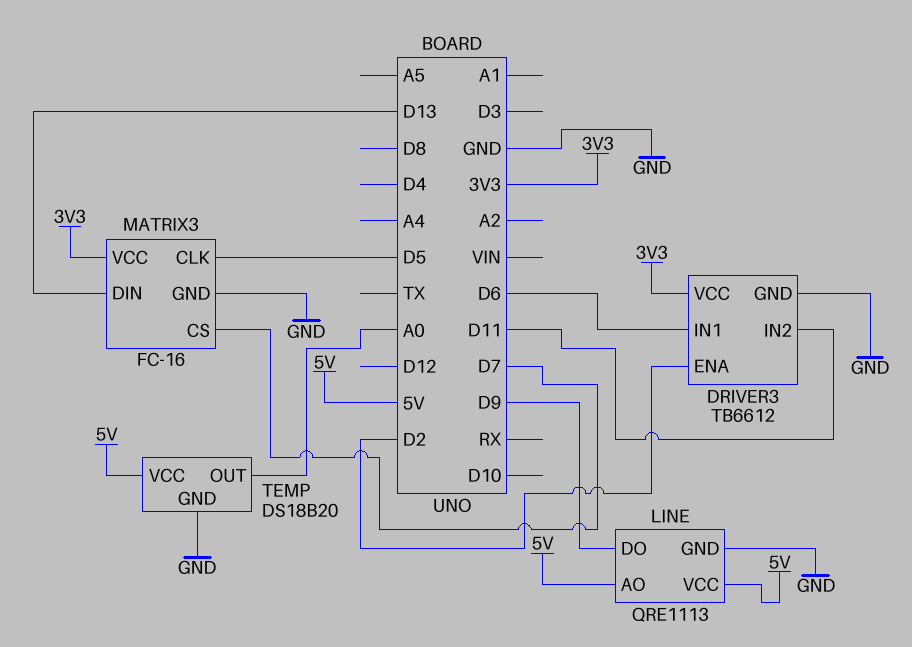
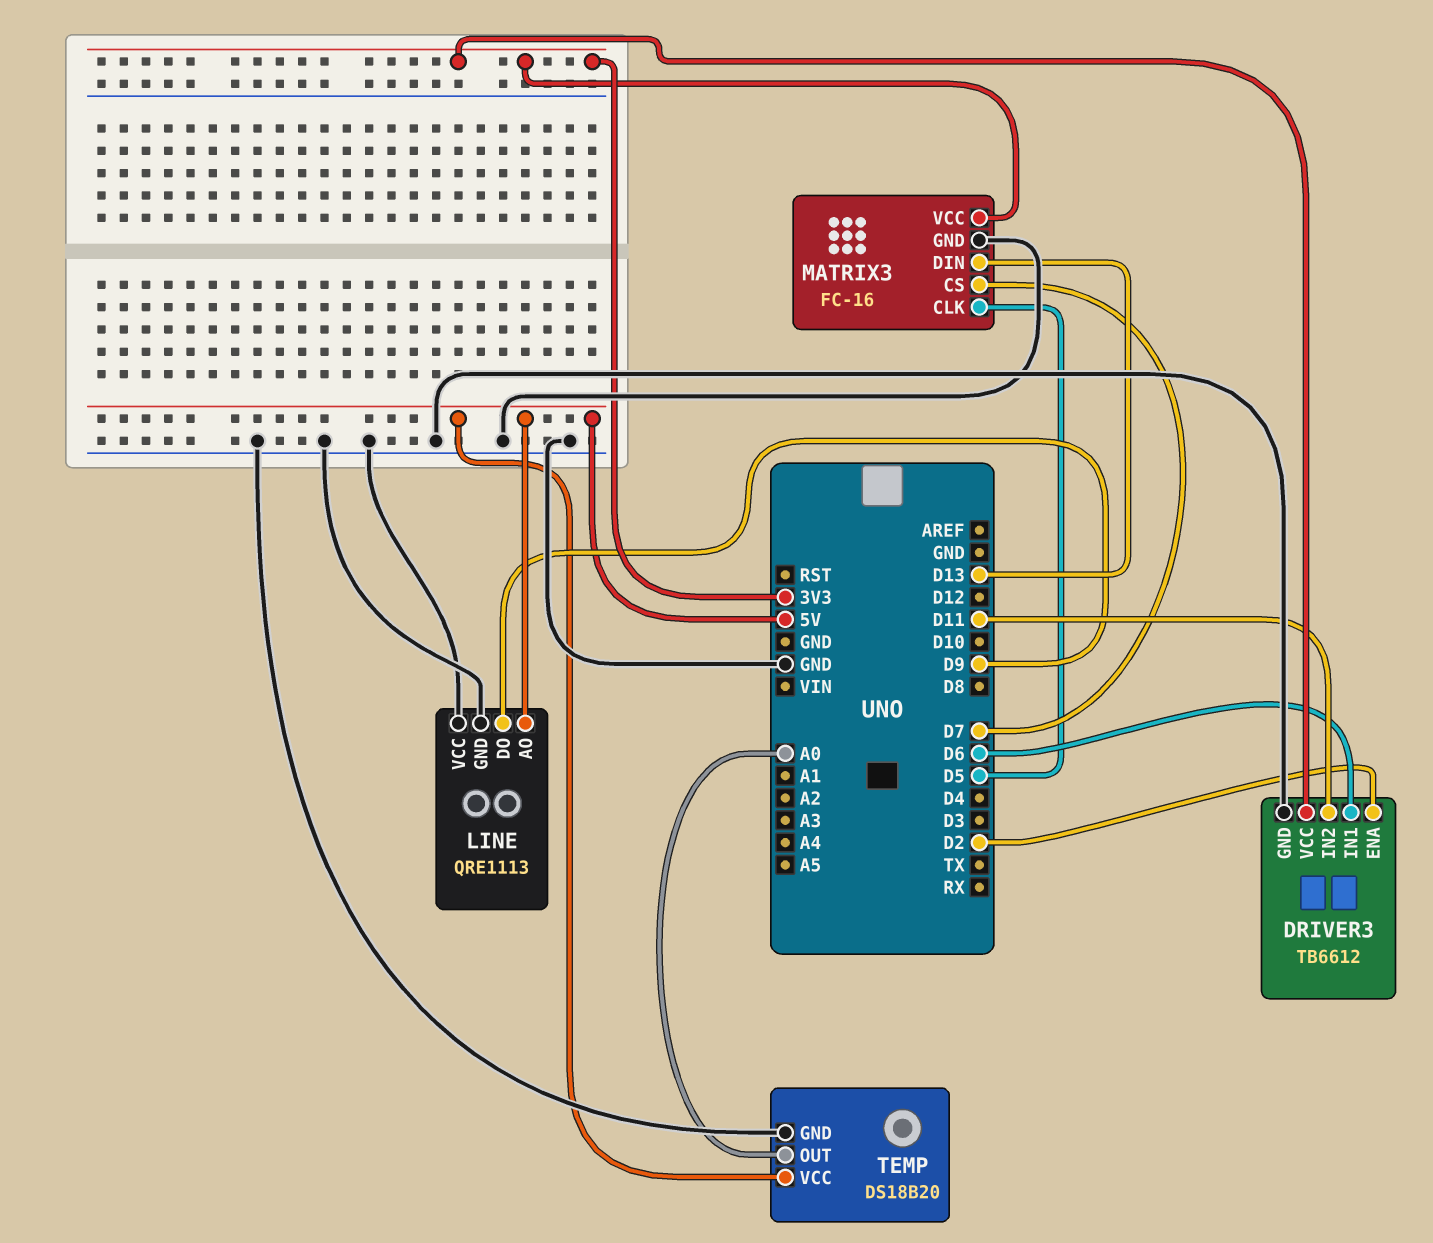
LINE pin VCC: 5V -> GND

